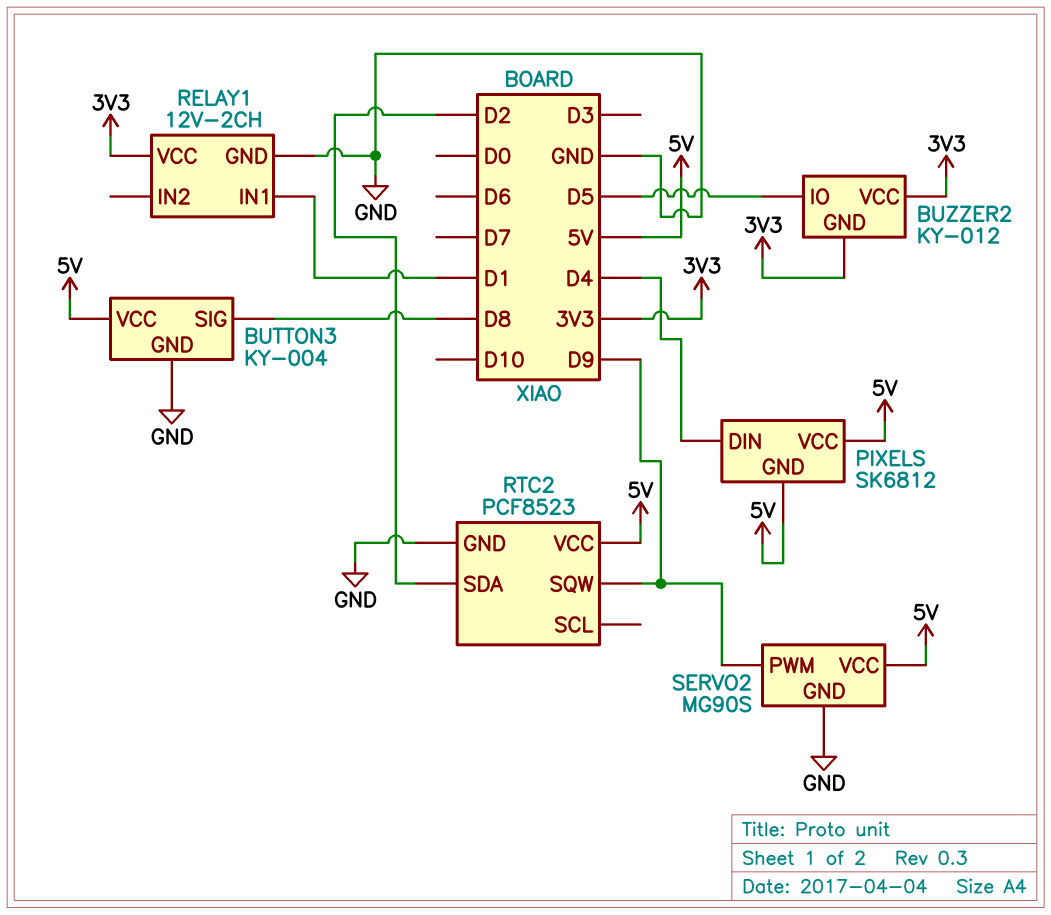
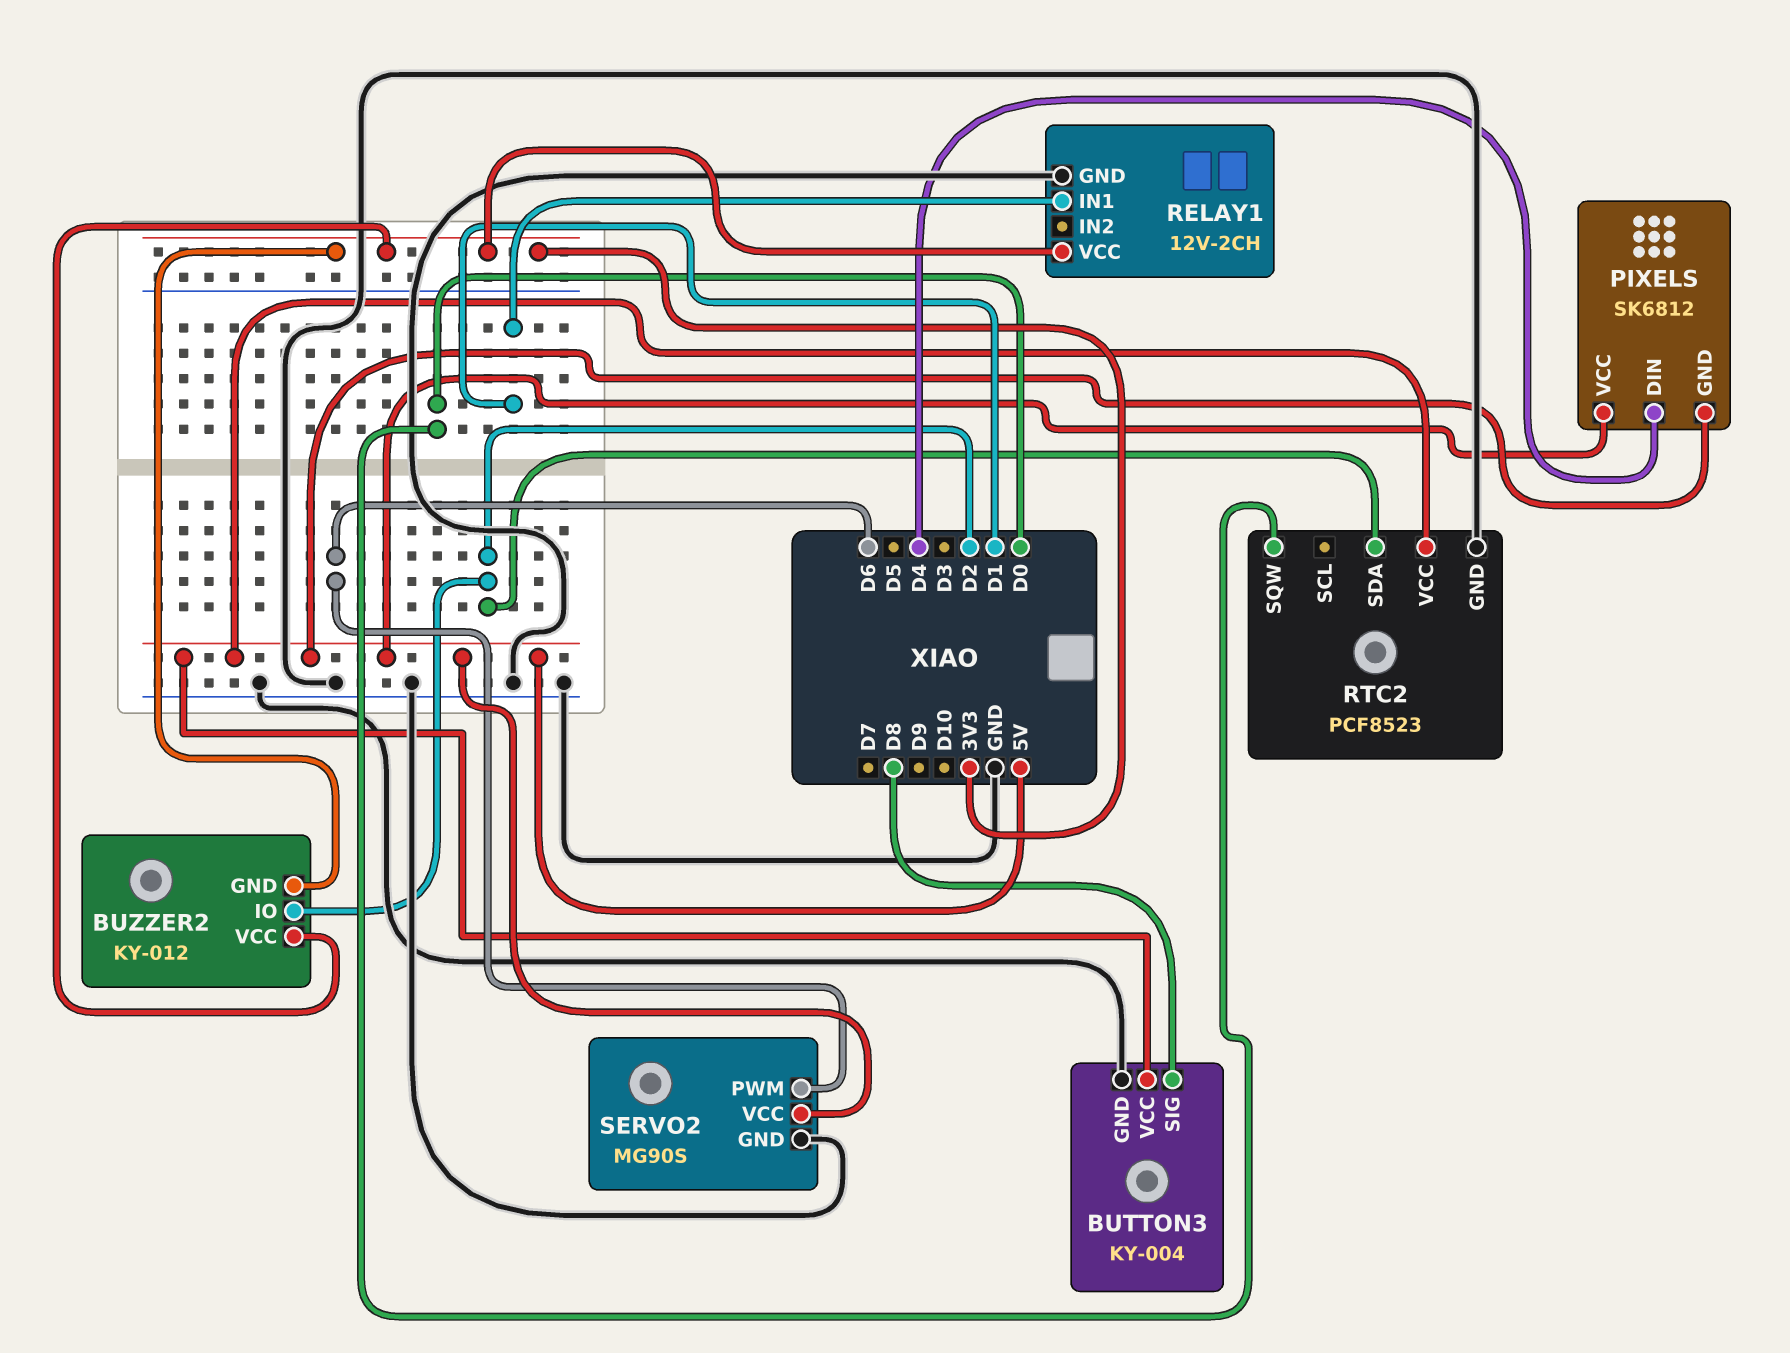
BUZZER2 pin IO: D5 -> D2
RTC2 pin SQW: D9 -> D0
SERVO2 pin PWM: D9 -> D6

